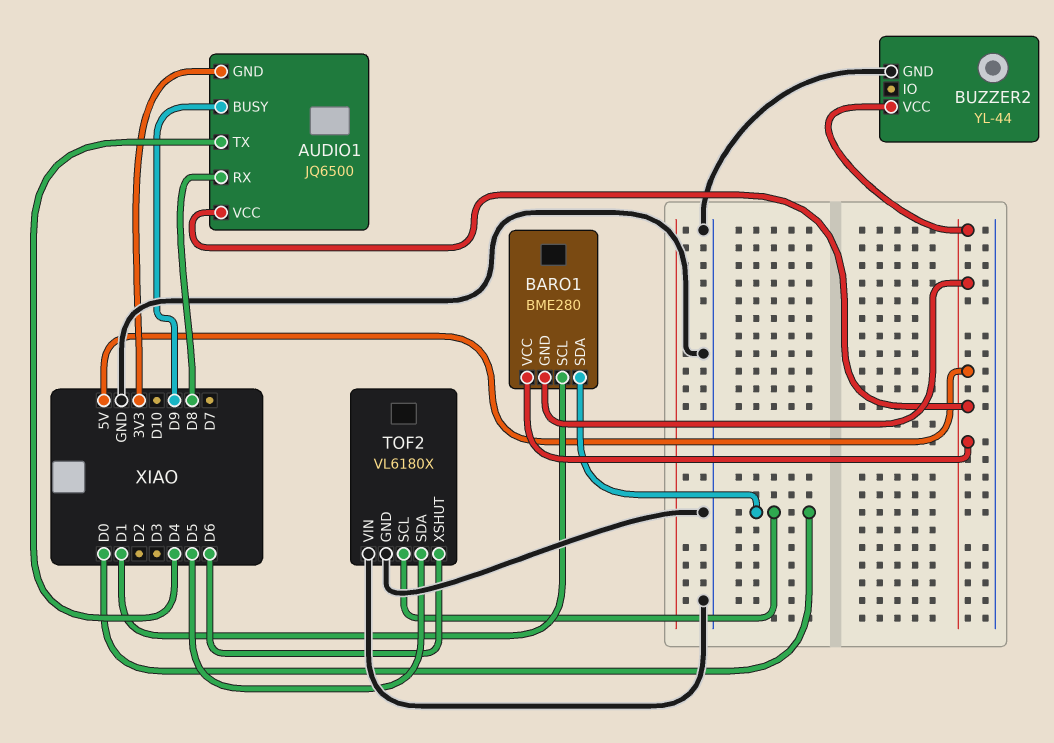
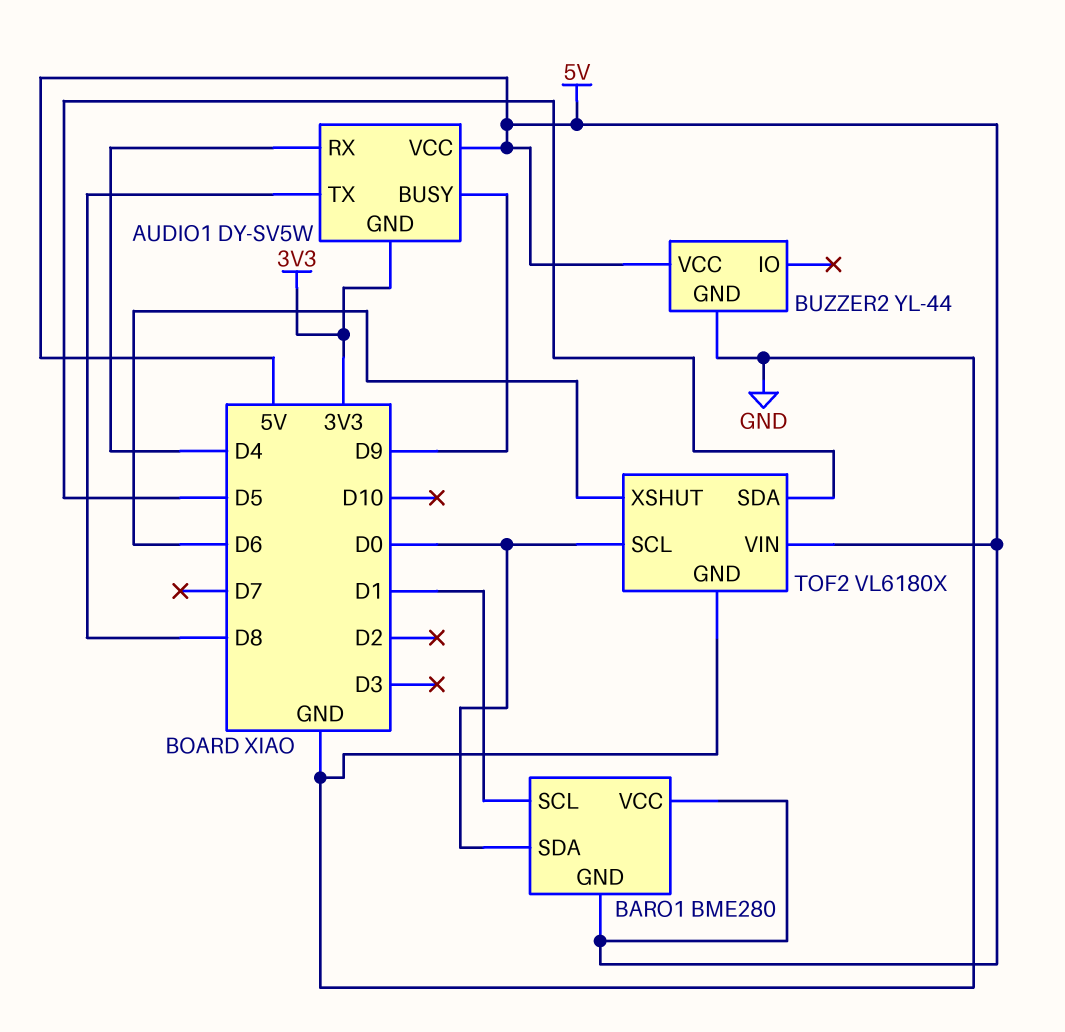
AUDIO1: JQ6500 -> DY-SV5W
AUDIO1 pin RX: D8 -> D4
AUDIO1 pin TX: D4 -> D8
TOF2 pin VIN: GND -> 5V

